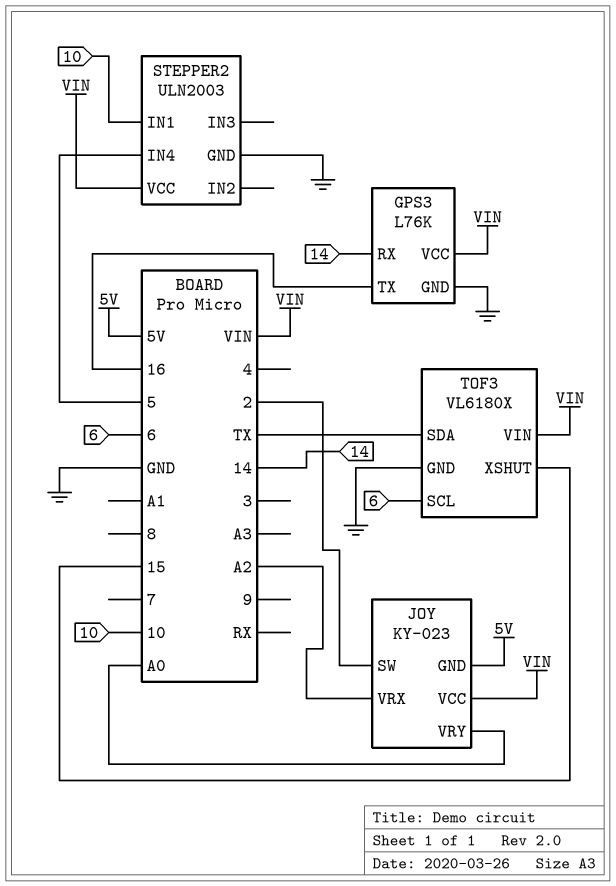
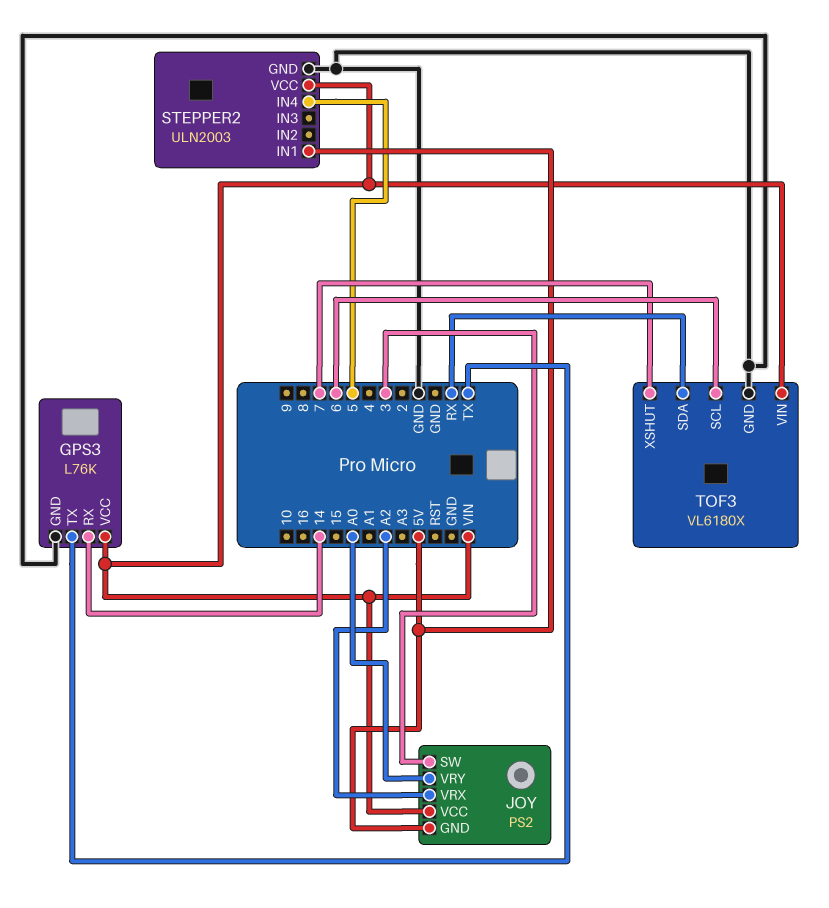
GPS3 pin TX: 16 -> TX
JOY: KY-023 -> PS2
JOY pin SW: 2 -> 3
STEPPER2 pin IN1: 10 -> 5V
TOF3 pin SDA: TX -> RX
TOF3 pin XSHUT: 15 -> 7

